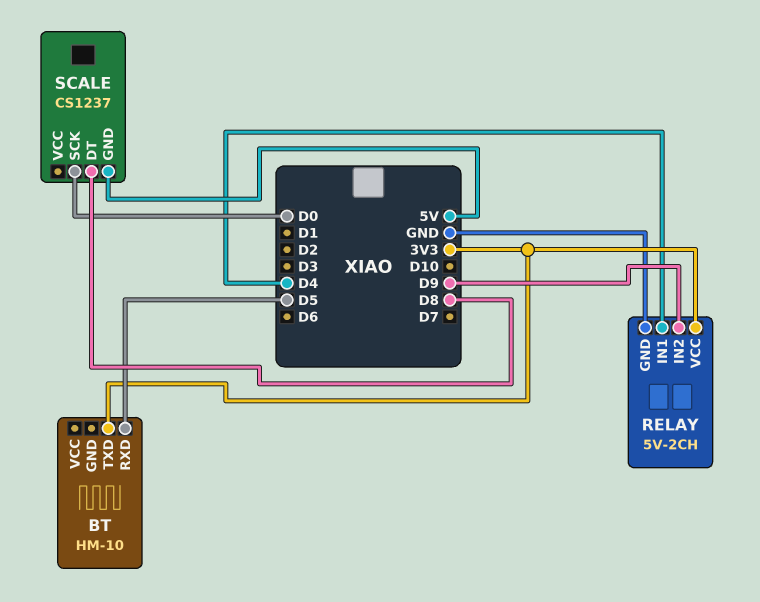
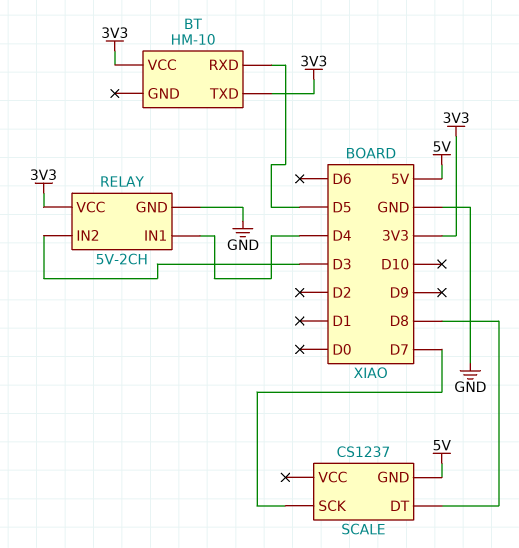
BT pin VCC: none -> 3V3
RELAY pin IN2: D9 -> D3
SCALE pin SCK: D0 -> D7

